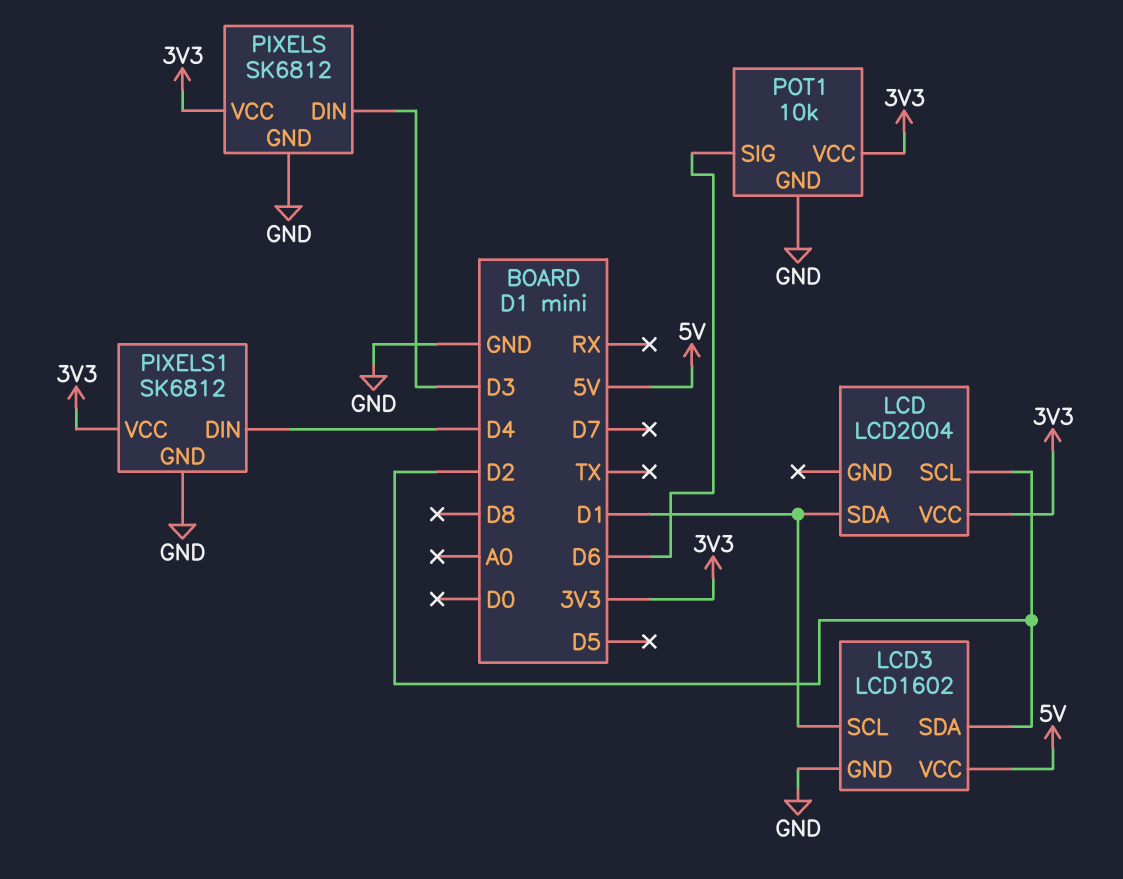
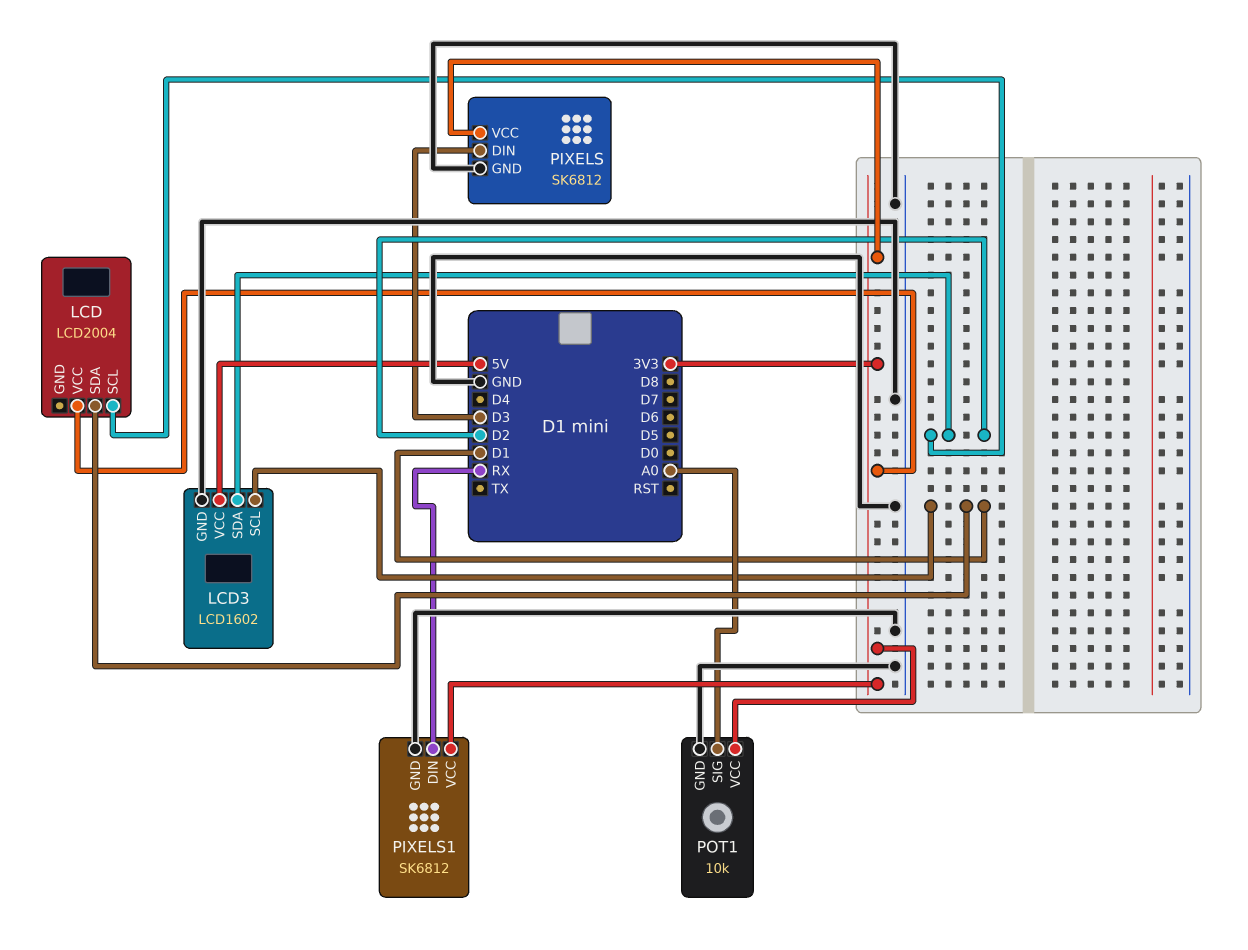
PIXELS1 pin DIN: D4 -> RX
POT1 pin SIG: D6 -> A0

